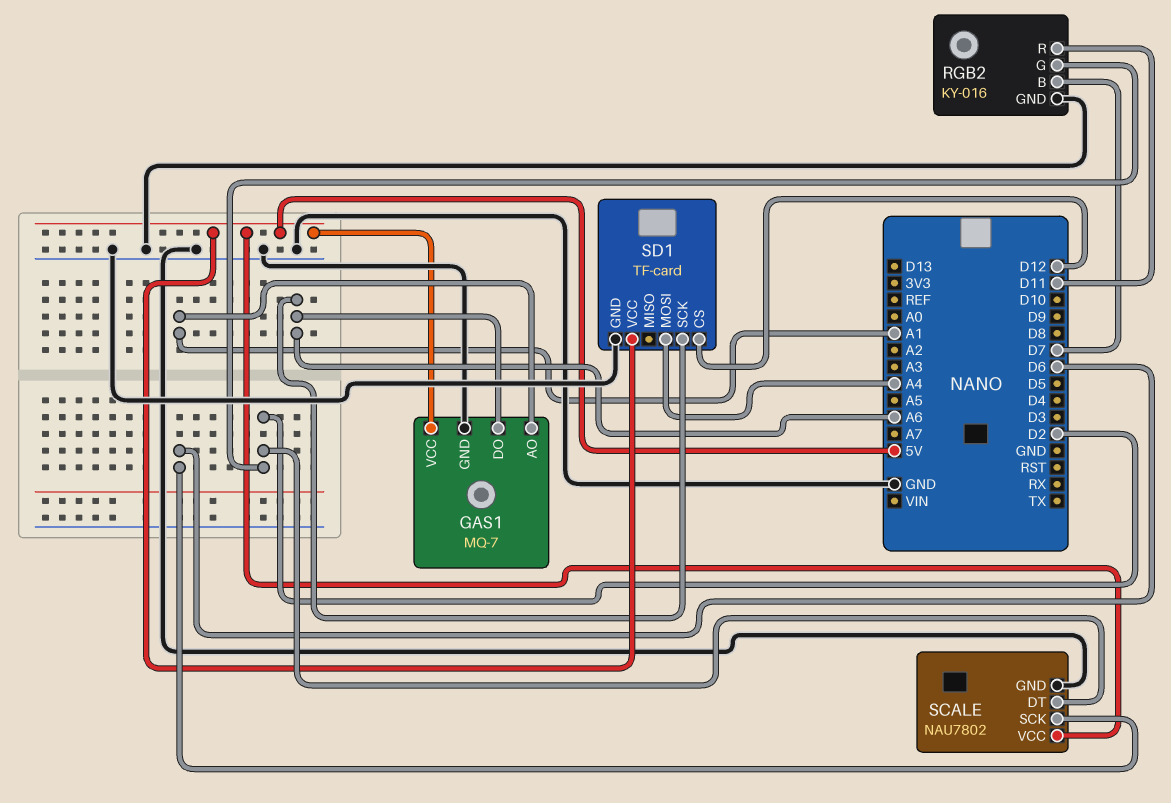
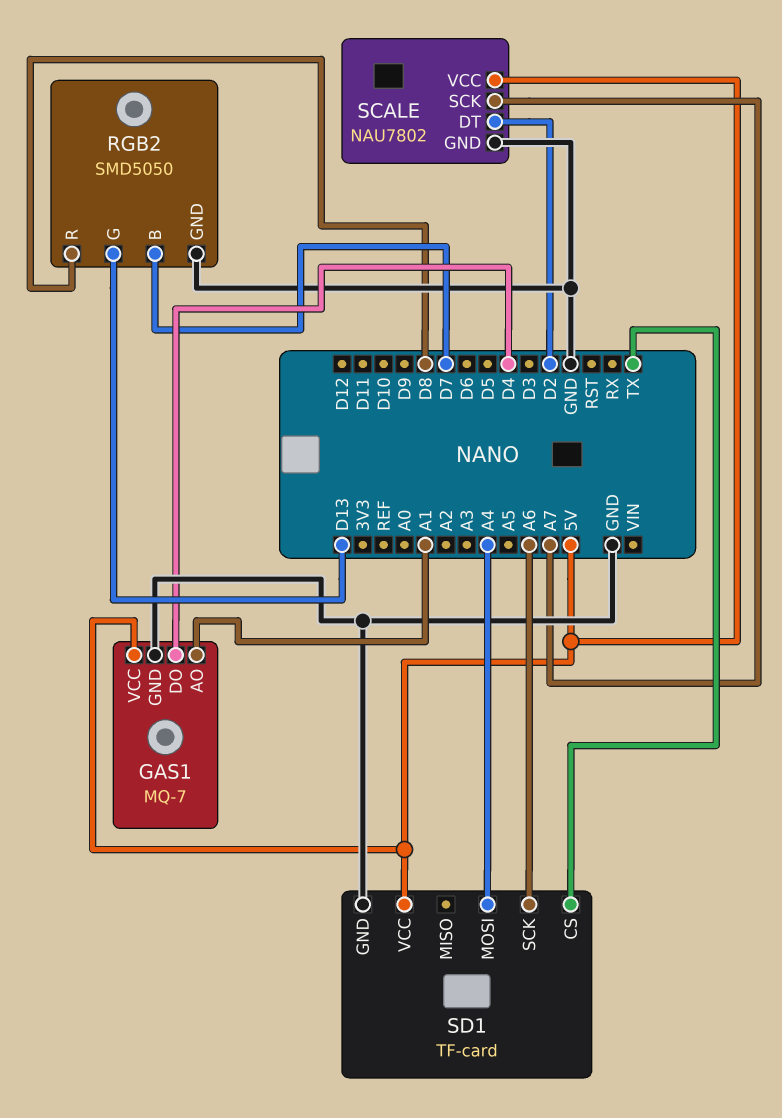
GAS1 pin DO: A6 -> D4
RGB2: KY-016 -> SMD5050
RGB2 pin G: D2 -> D13
RGB2 pin R: D11 -> D8
SCALE pin SCK: D6 -> A7
SD1 pin CS: D12 -> TX

